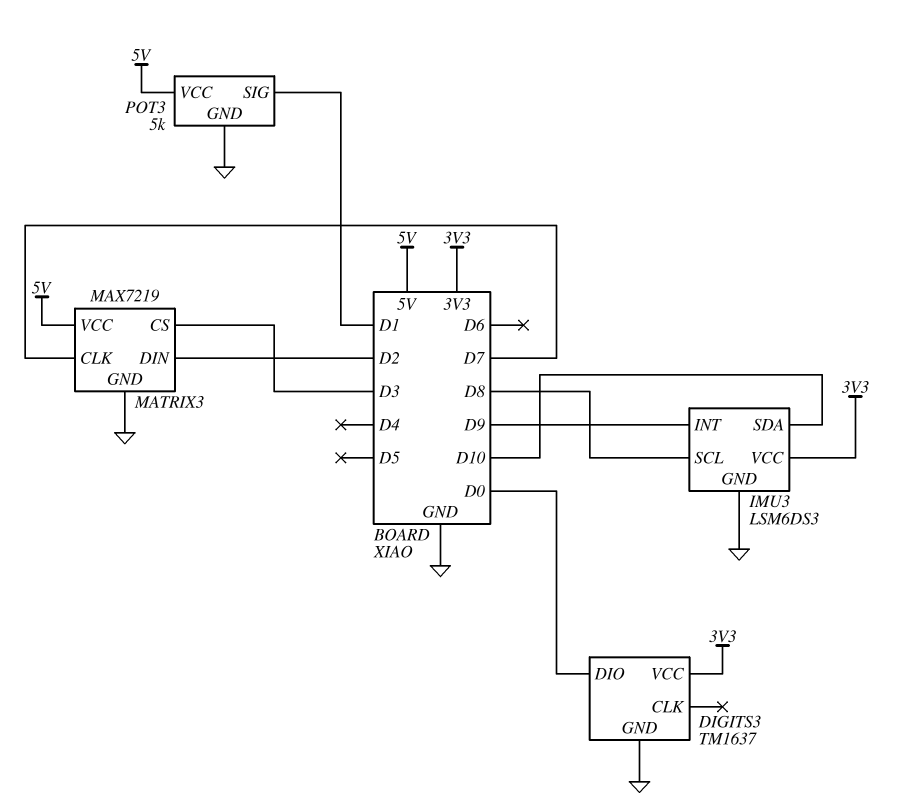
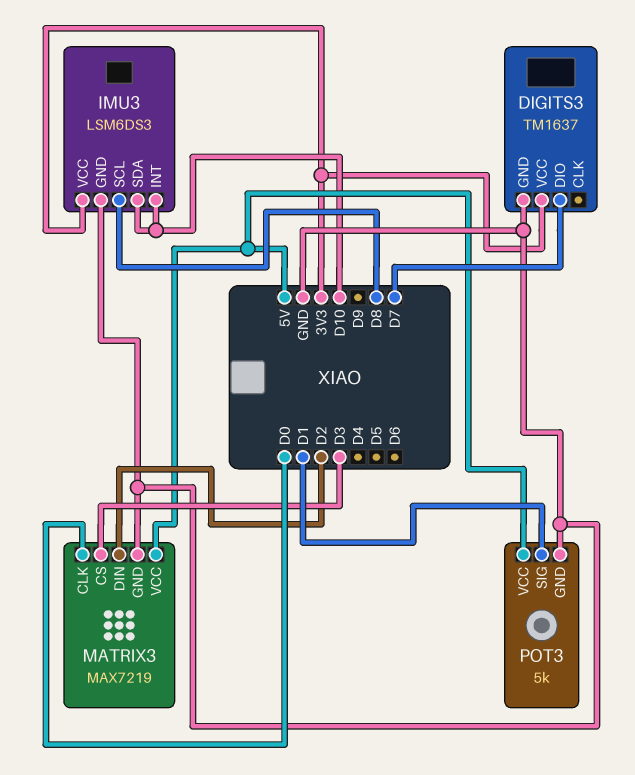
DIGITS3 pin DIO: D0 -> D7
IMU3 pin INT: D9 -> D10
MATRIX3 pin CLK: D7 -> D0

